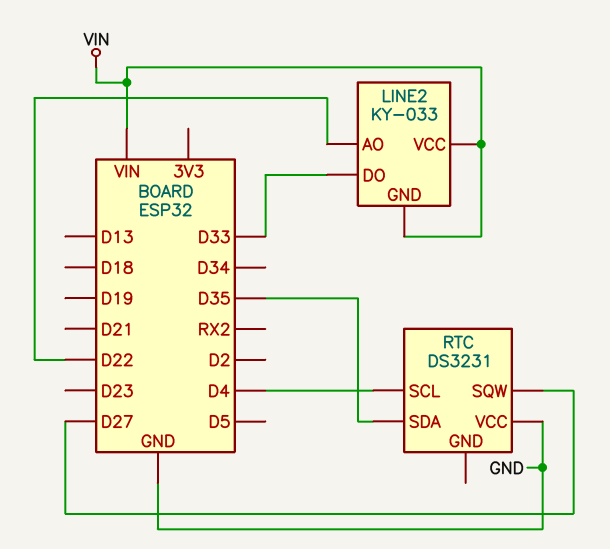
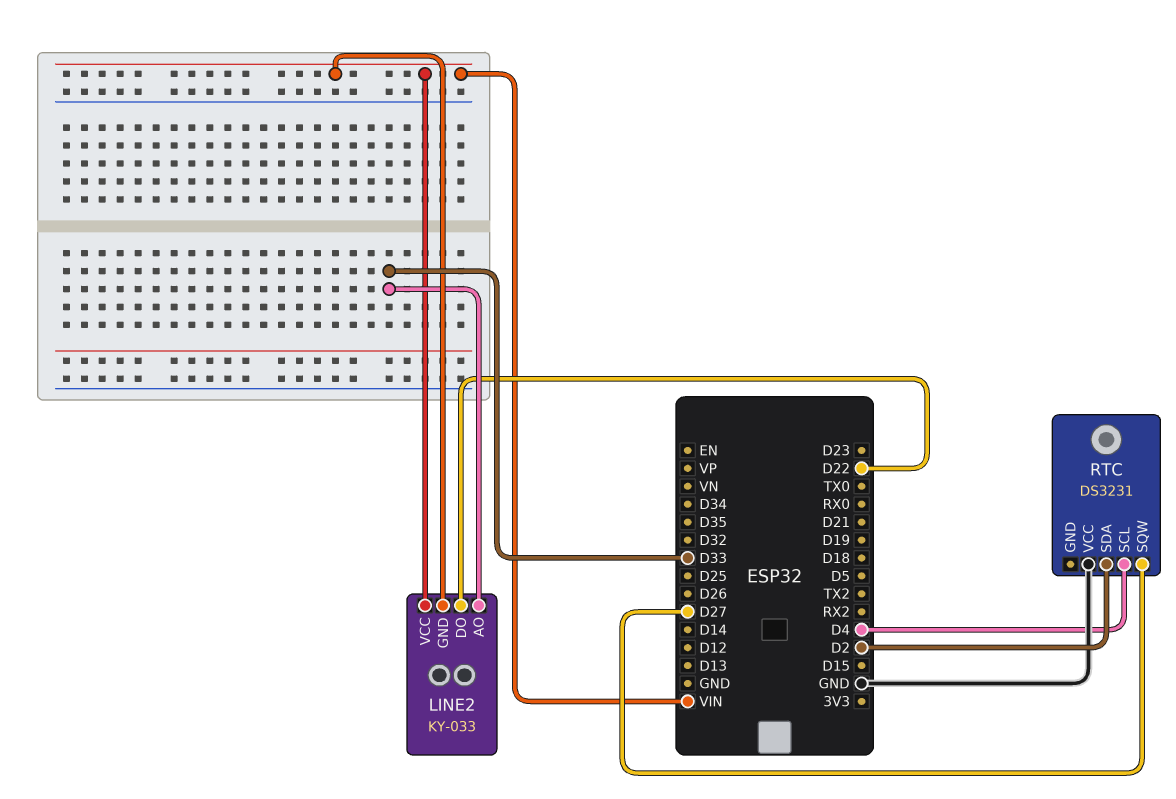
LINE2 pin AO: D22 -> D33
LINE2 pin DO: D33 -> D22
RTC pin SDA: D35 -> D2

